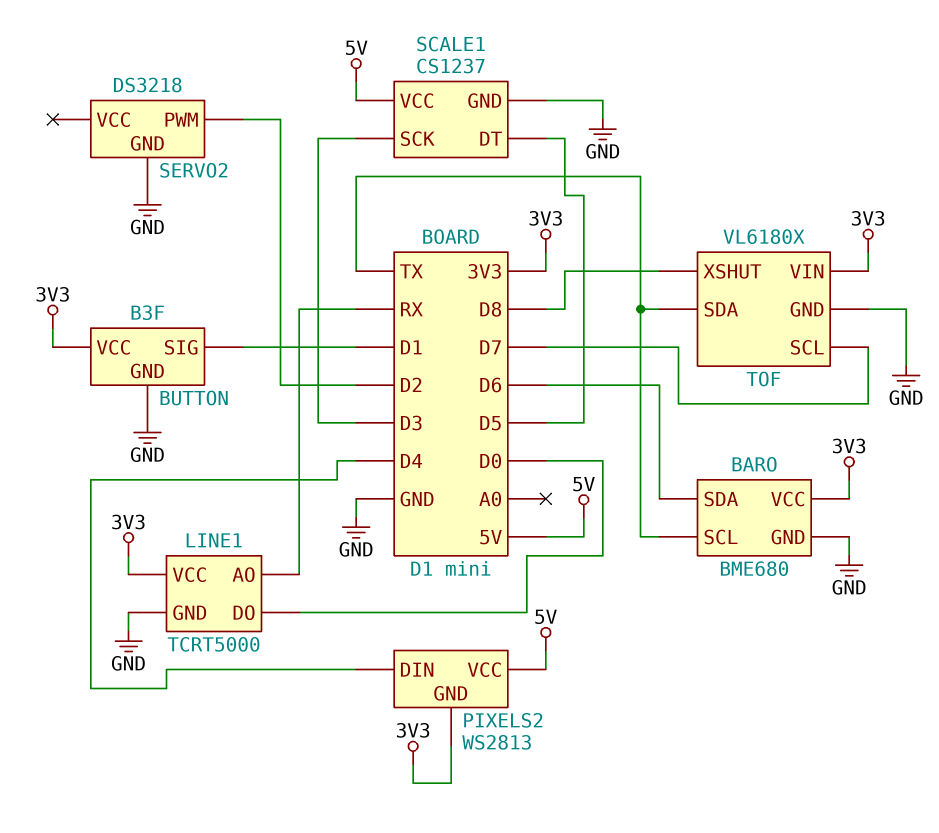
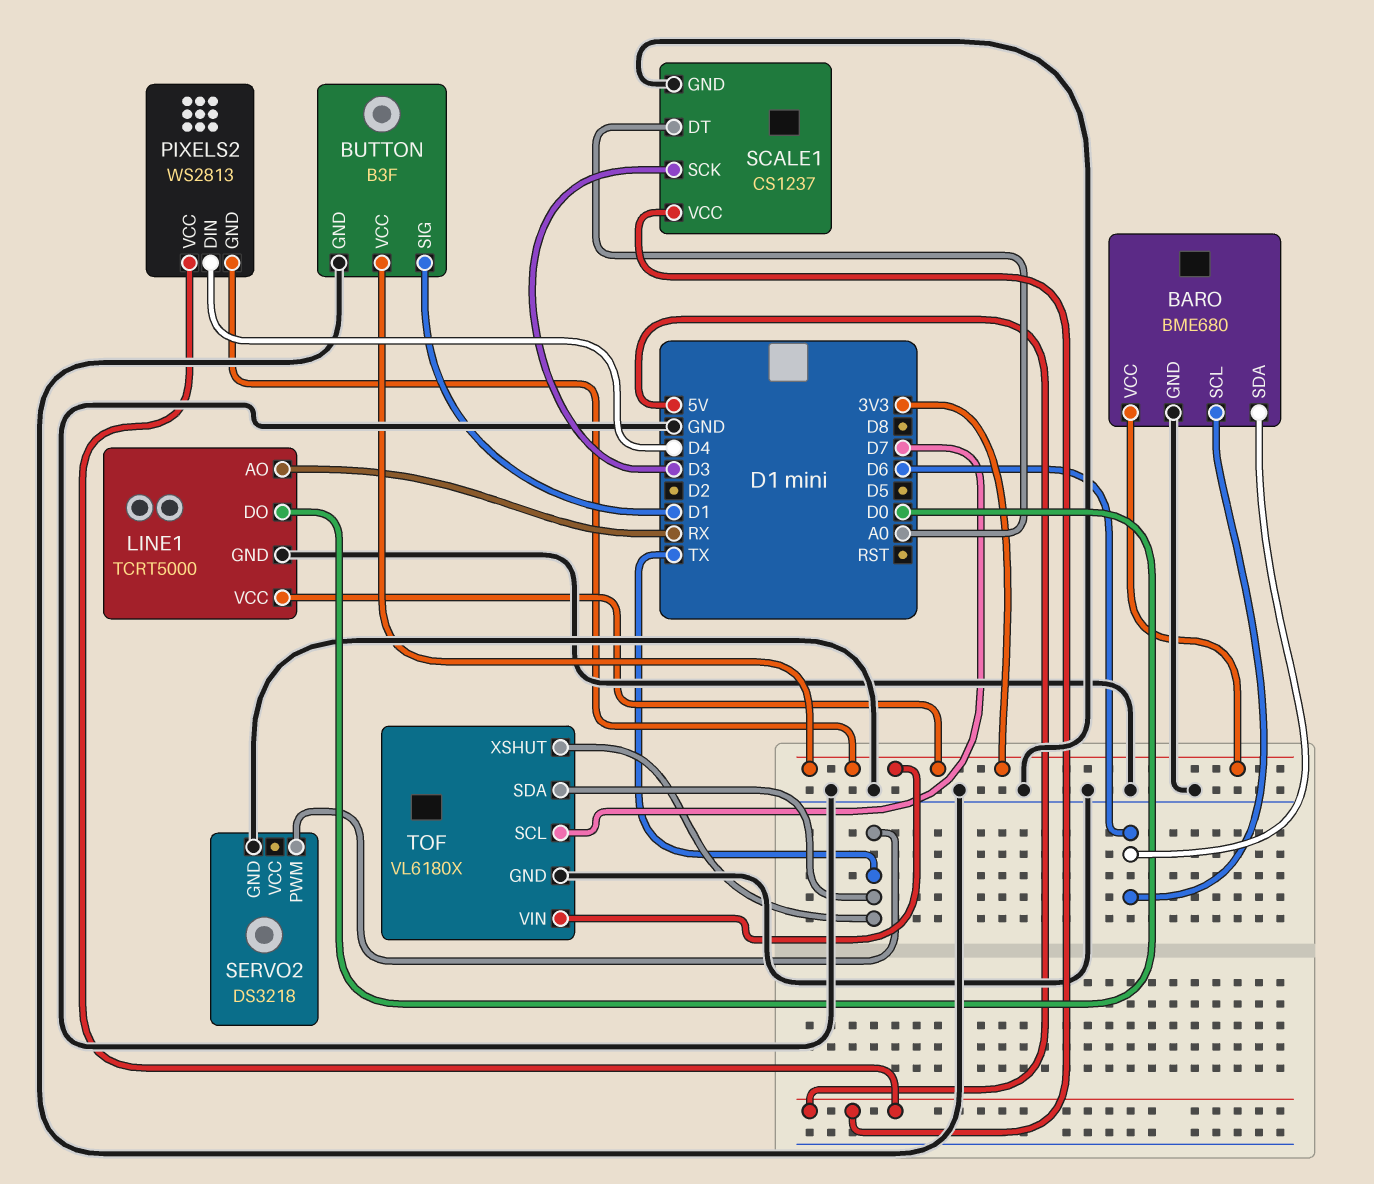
BARO pin SCL: TX -> D6
SCALE1 pin DT: D5 -> A0
SERVO2 pin PWM: D2 -> TX
TOF pin XSHUT: D8 -> TX

